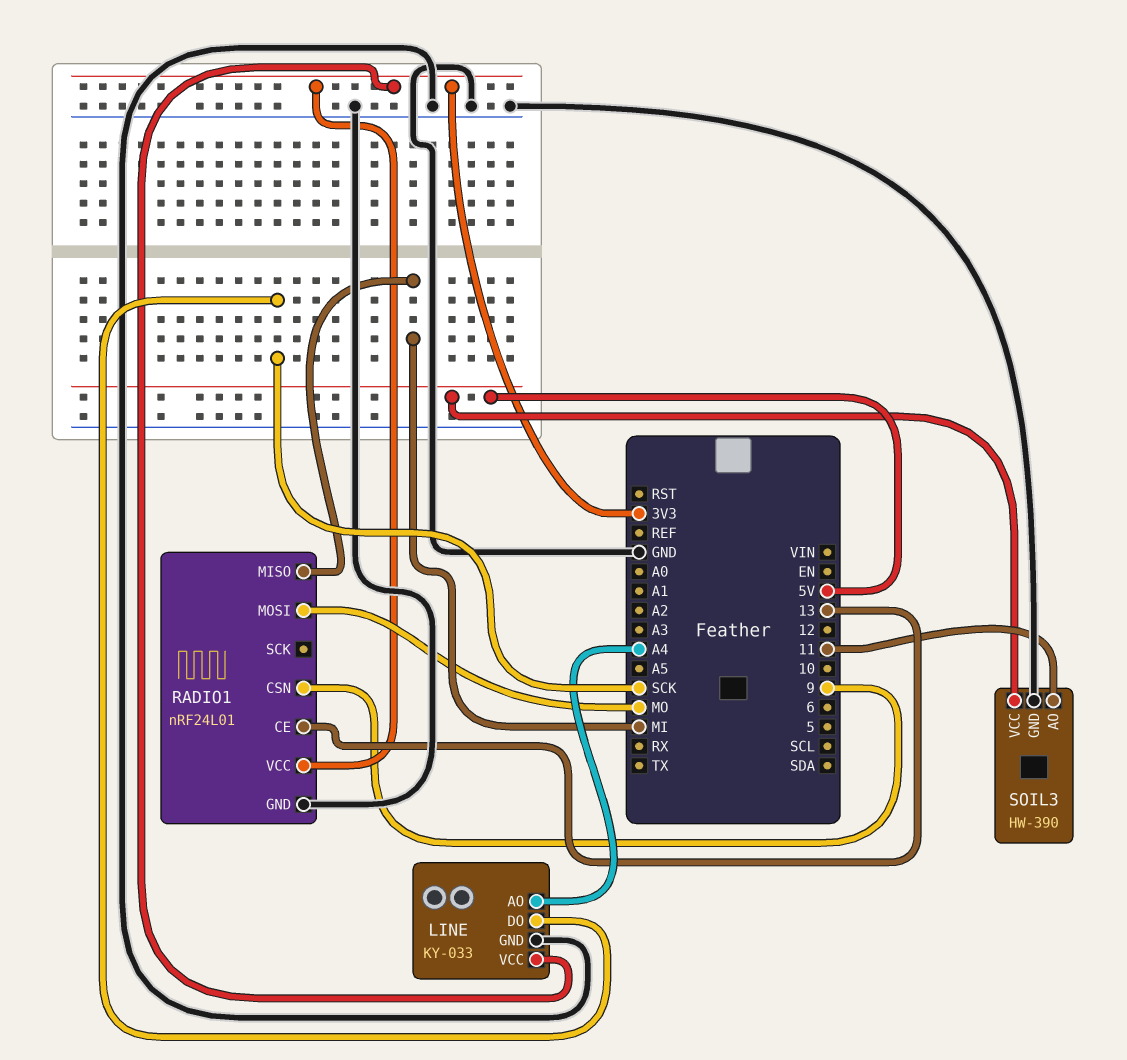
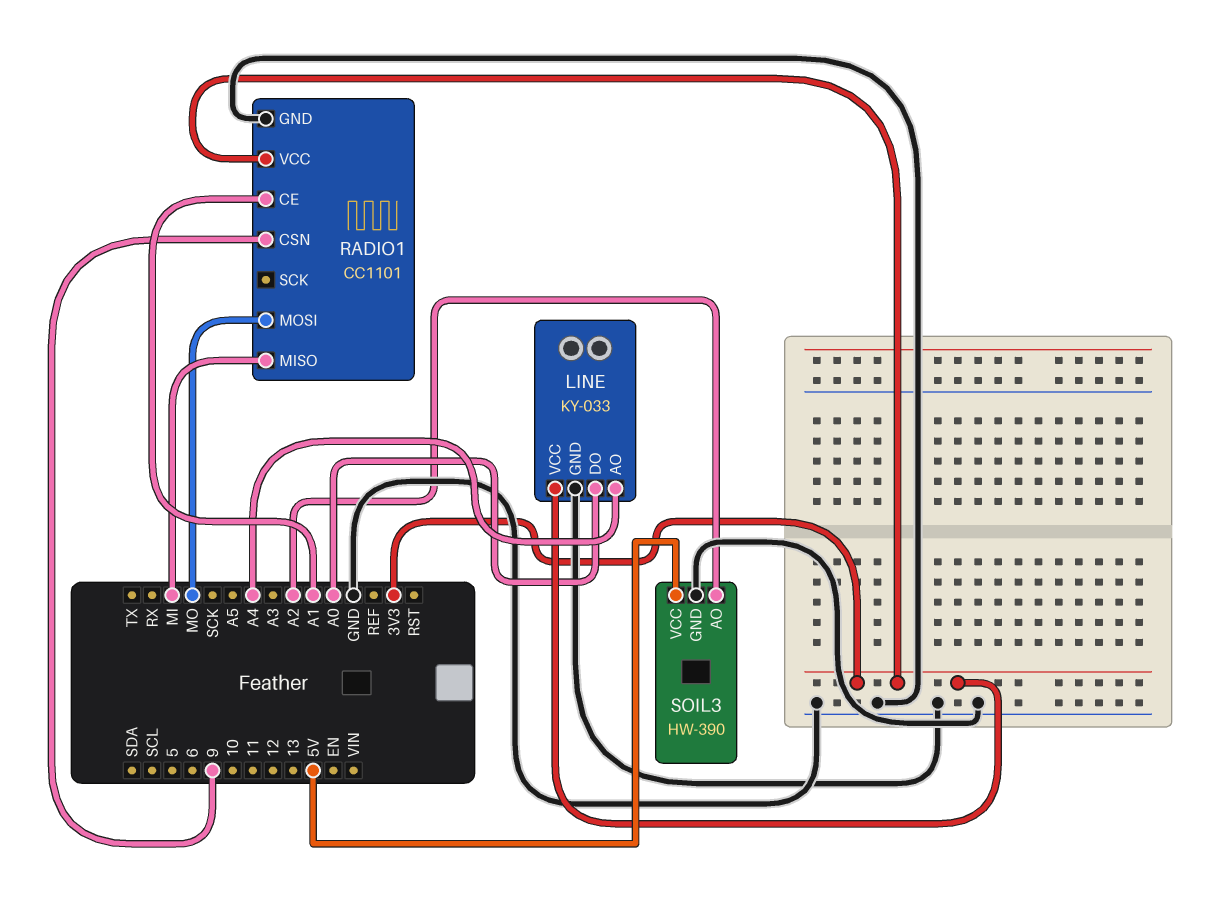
LINE pin DO: SCK -> A0
RADIO1: nRF24L01 -> CC1101
RADIO1 pin CE: 13 -> A1
SOIL3 pin AO: 11 -> A2

